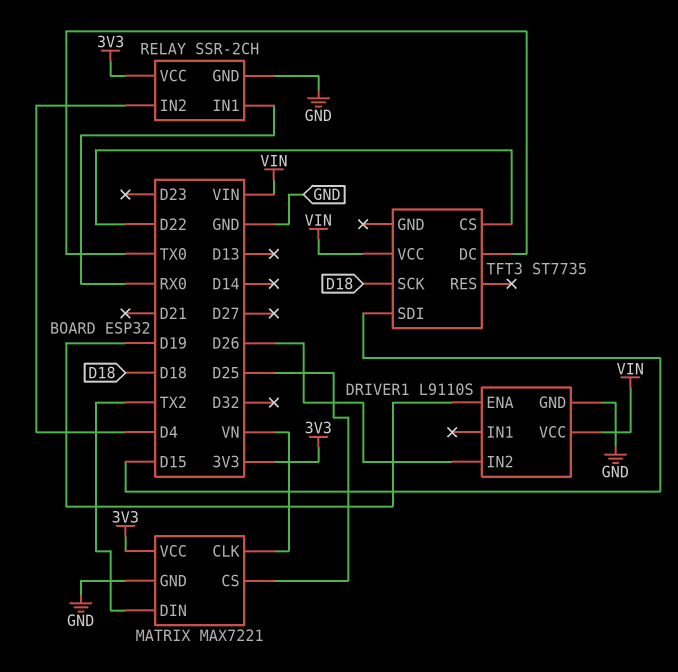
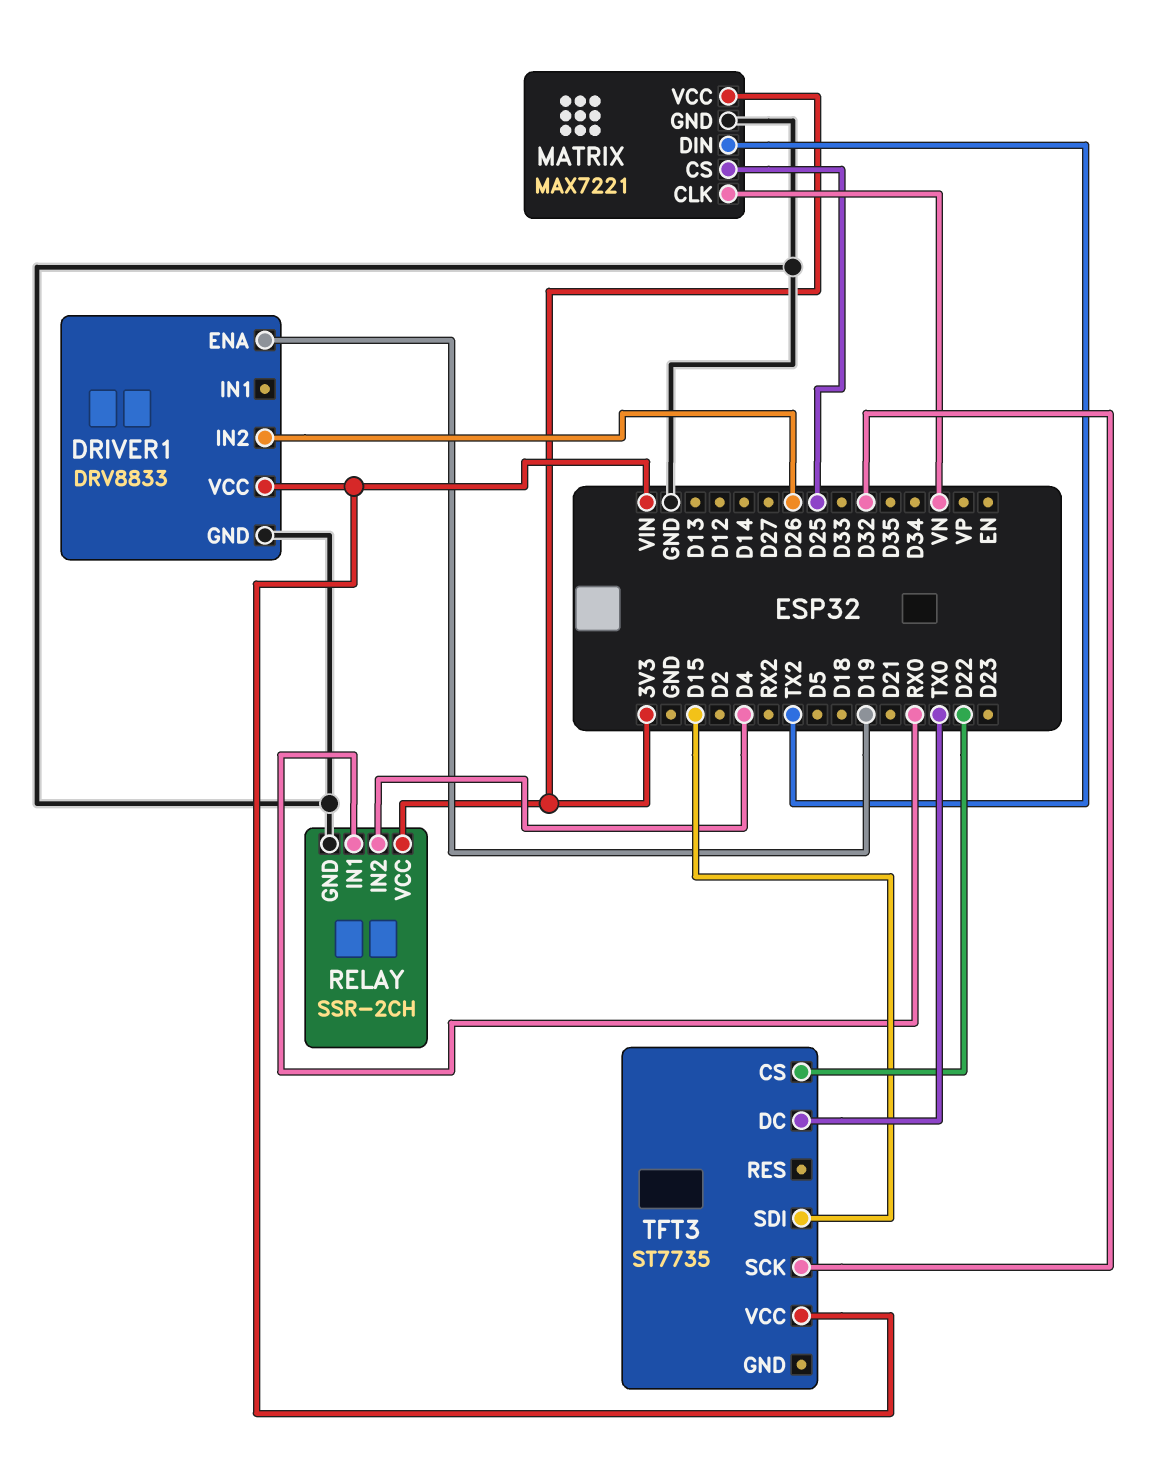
DRIVER1: L9110S -> DRV8833
TFT3 pin SCK: D18 -> D32

